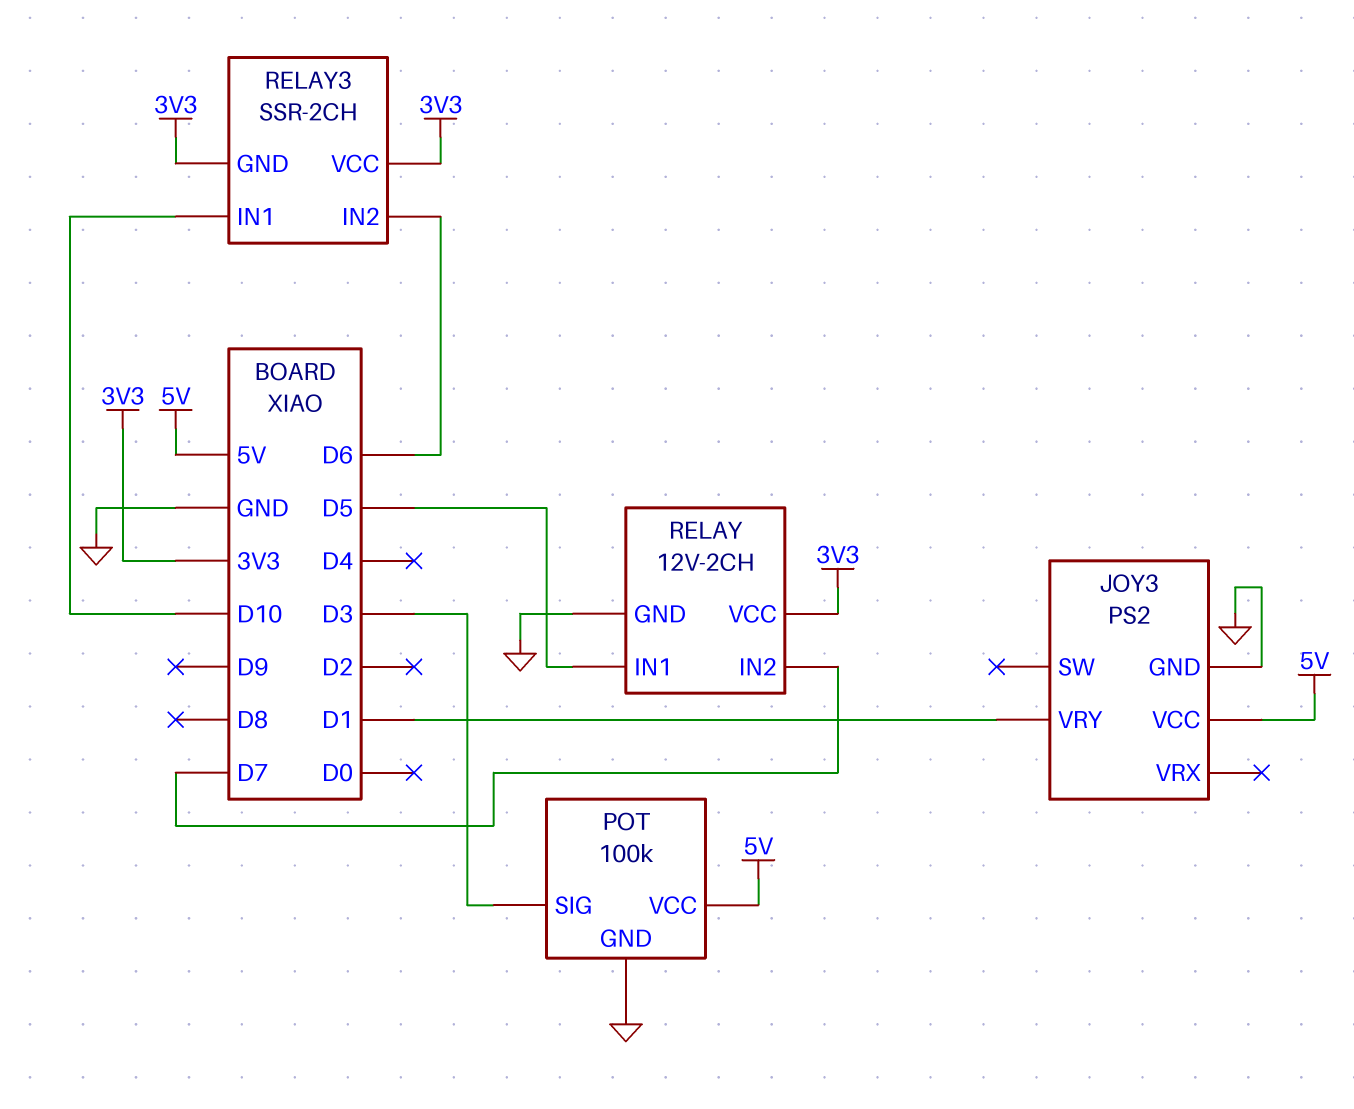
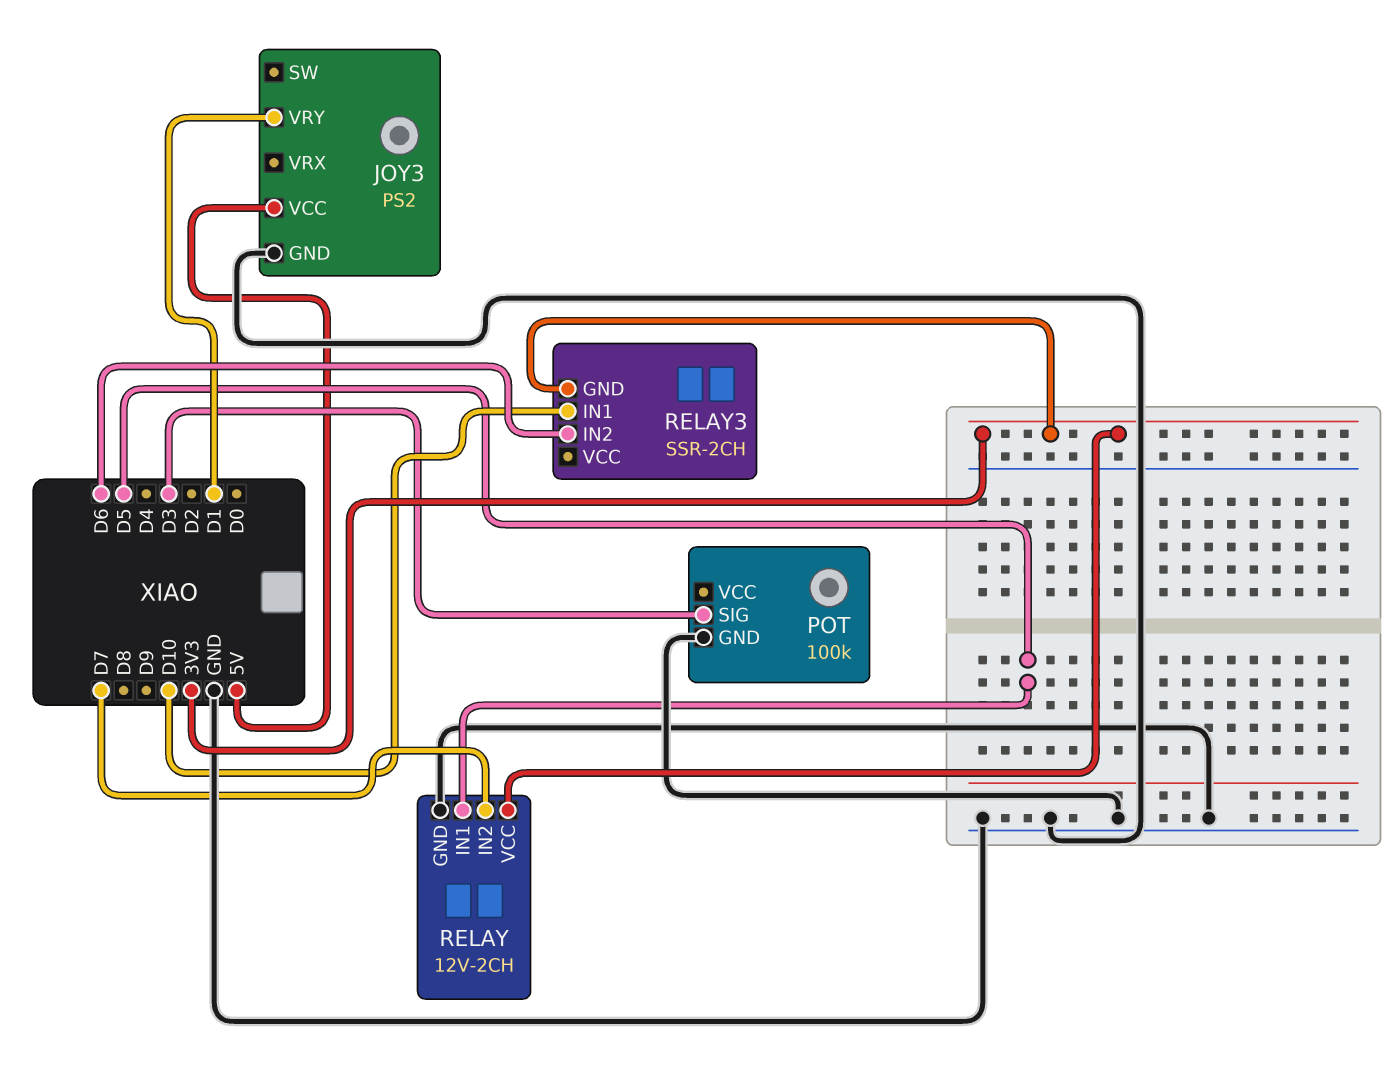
POT pin VCC: 5V -> none
RELAY3 pin VCC: 3V3 -> none

